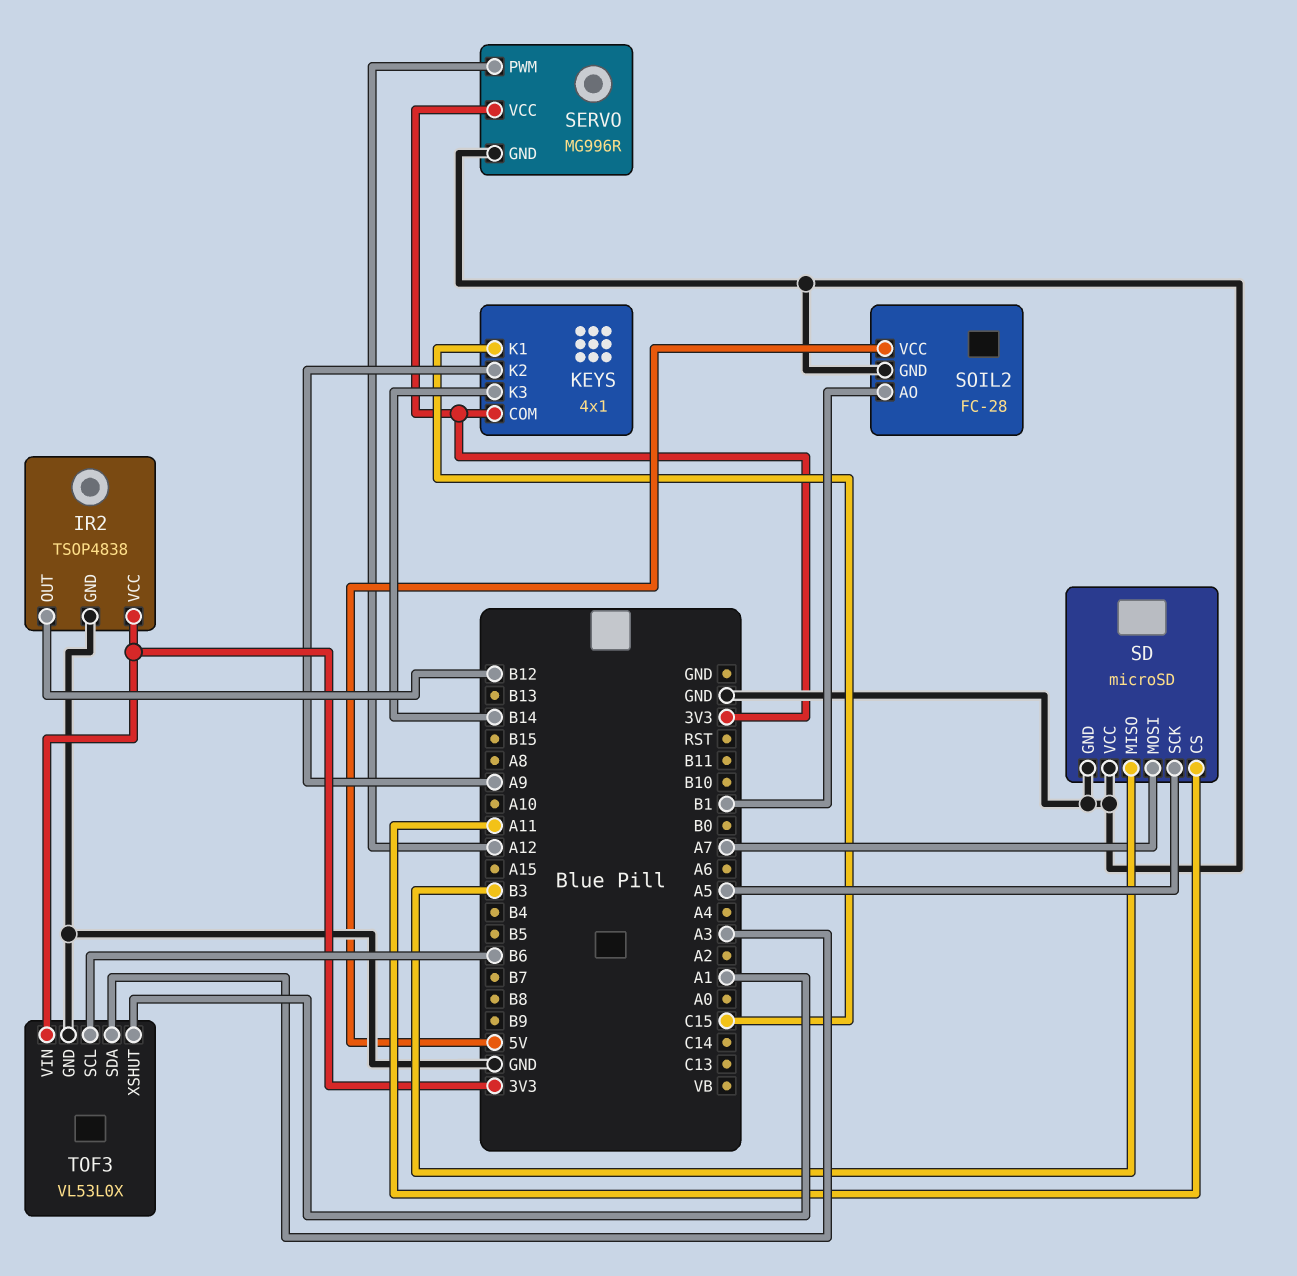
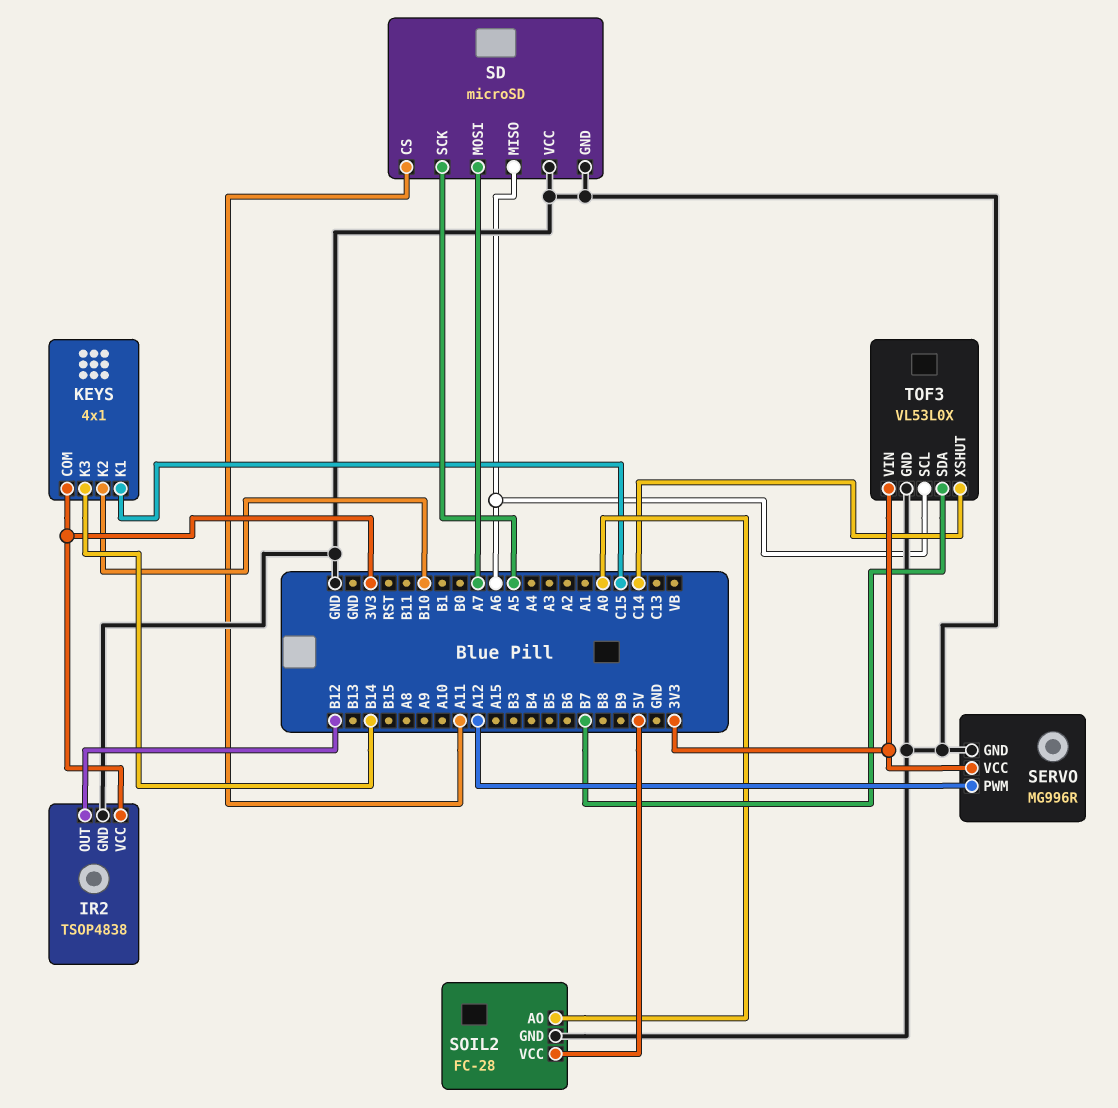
KEYS pin K2: A9 -> B10
SD pin MISO: B3 -> A6
SOIL2 pin AO: B1 -> A0
TOF3 pin SCL: B6 -> A6
TOF3 pin SDA: A3 -> B7
TOF3 pin XSHUT: A1 -> C14

